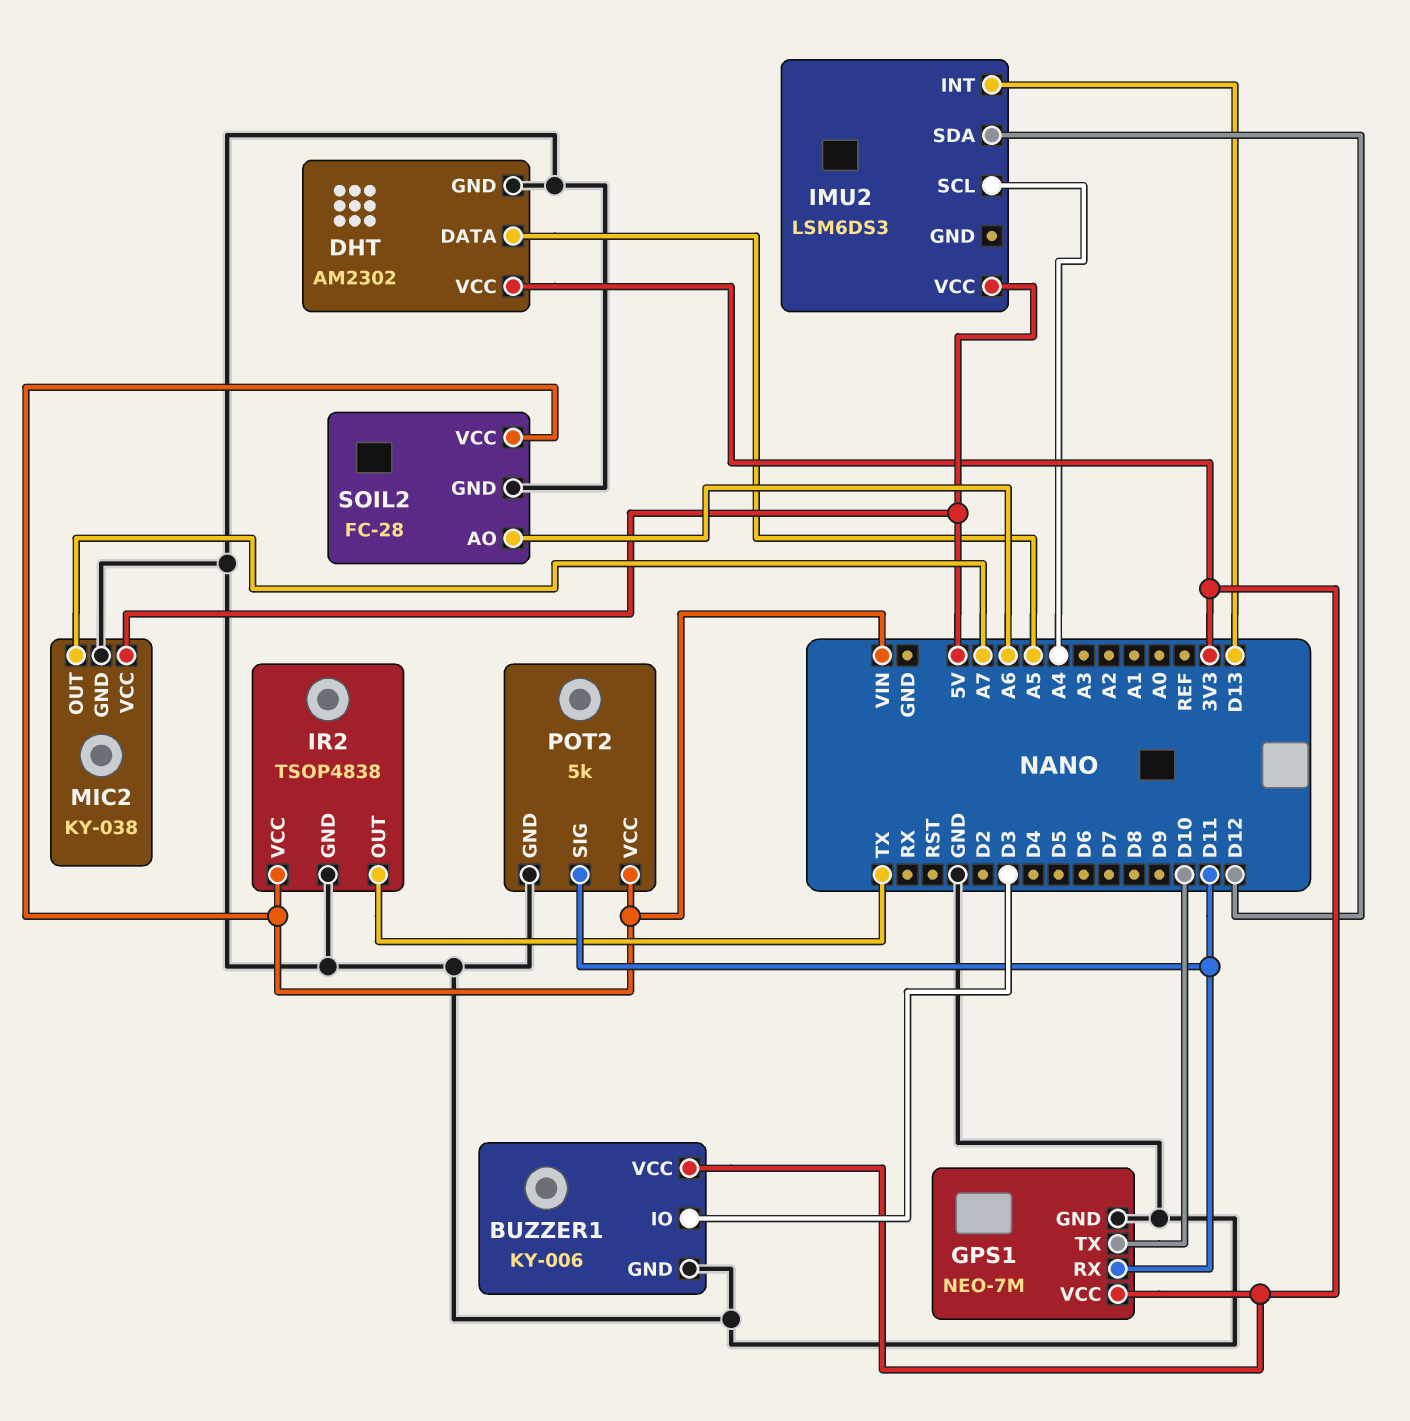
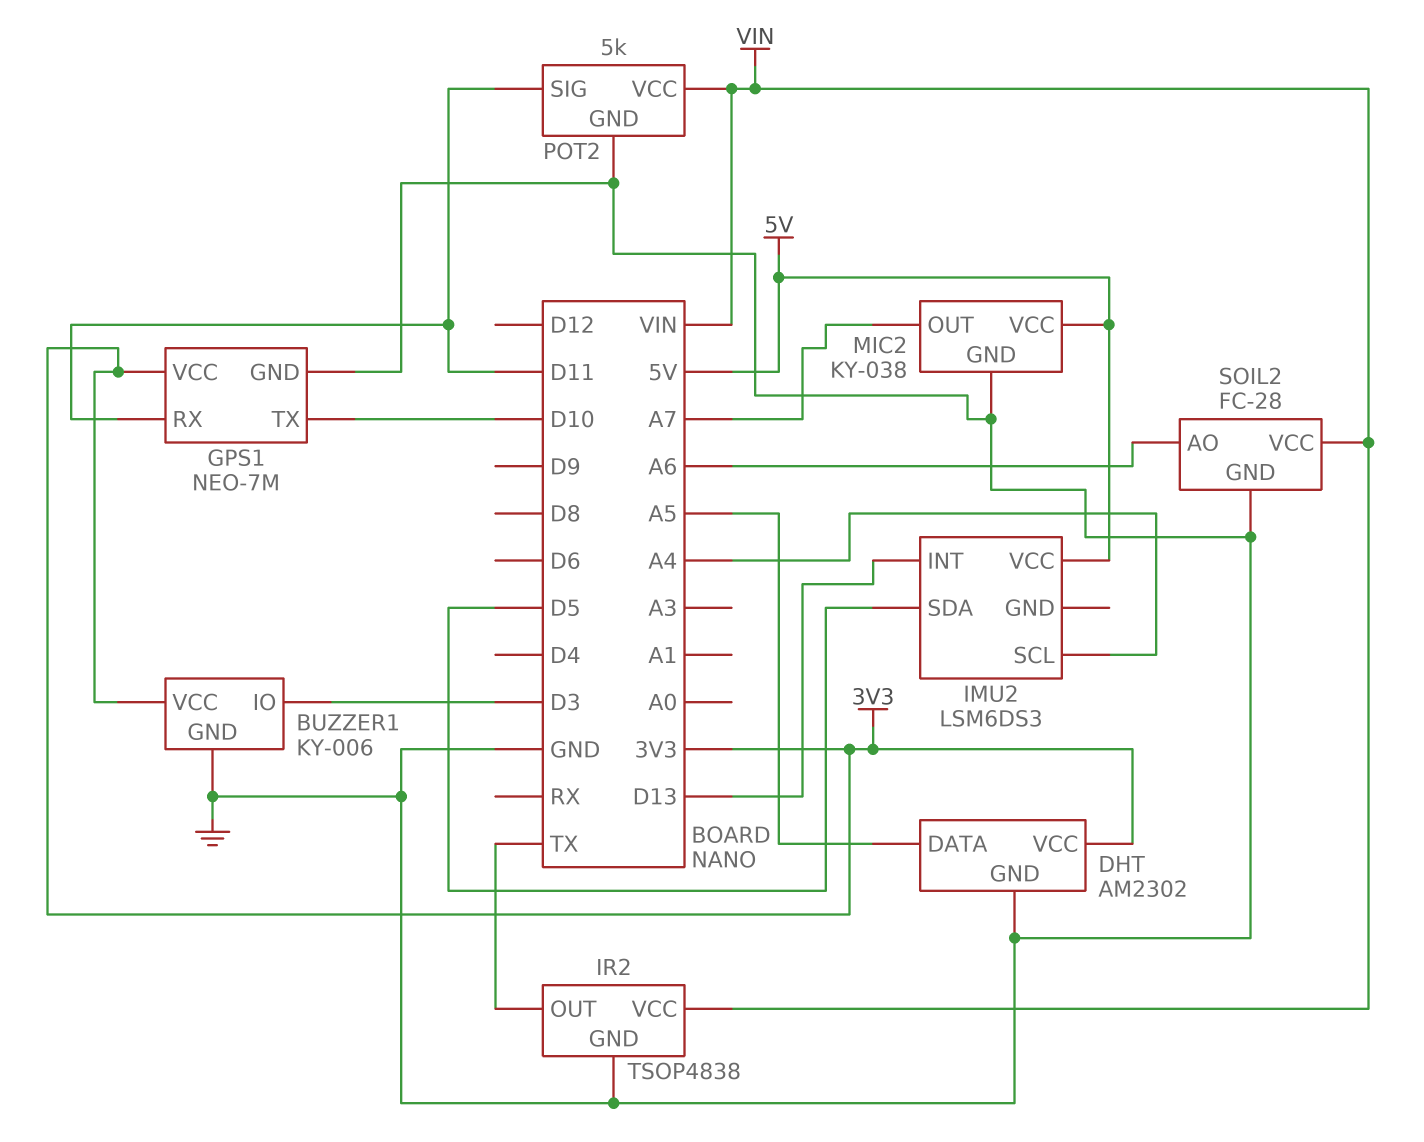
IMU2 pin SDA: D12 -> D5

